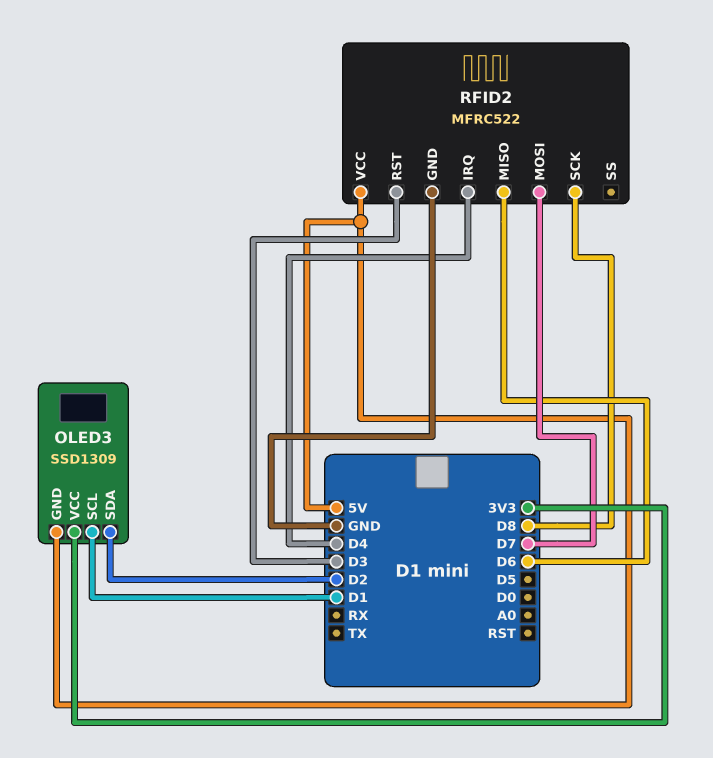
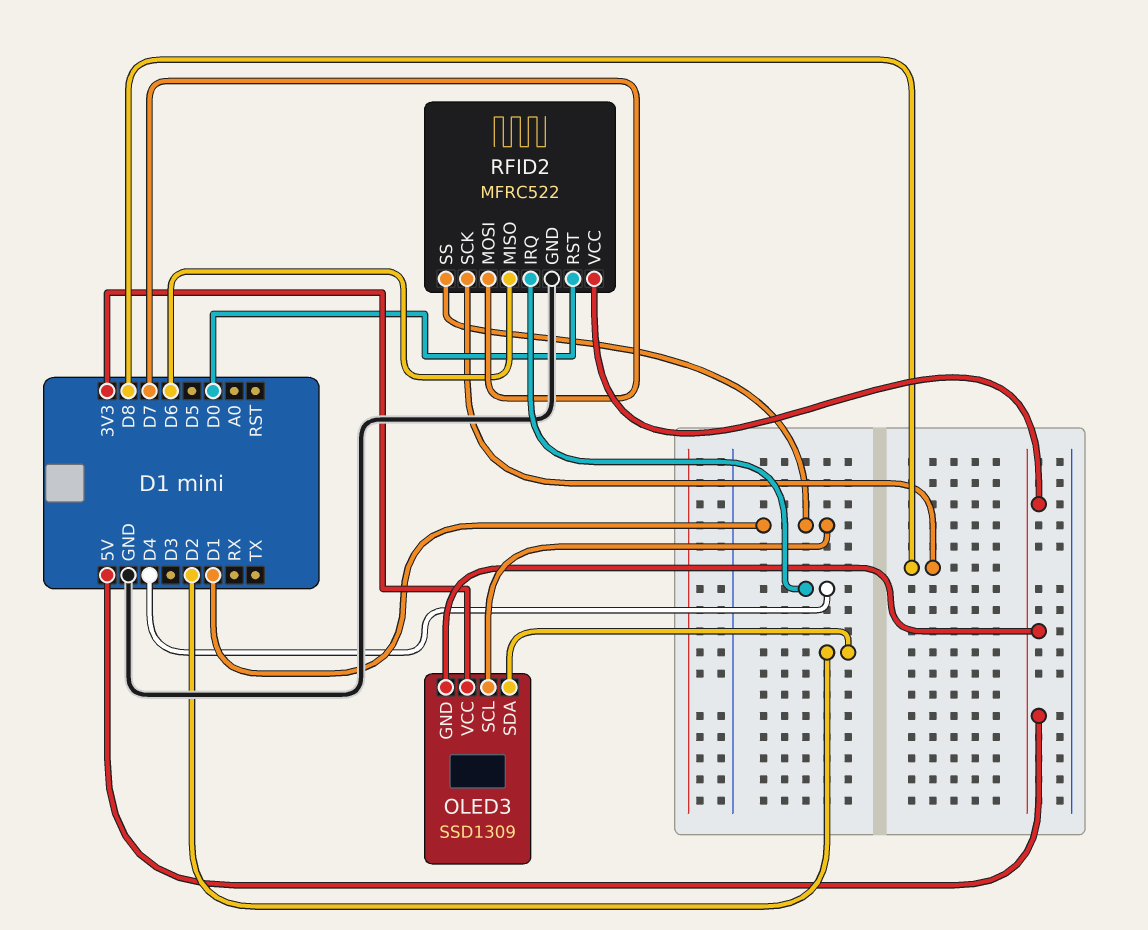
RFID2 pin RST: D3 -> D0
RFID2 pin SS: none -> D1

